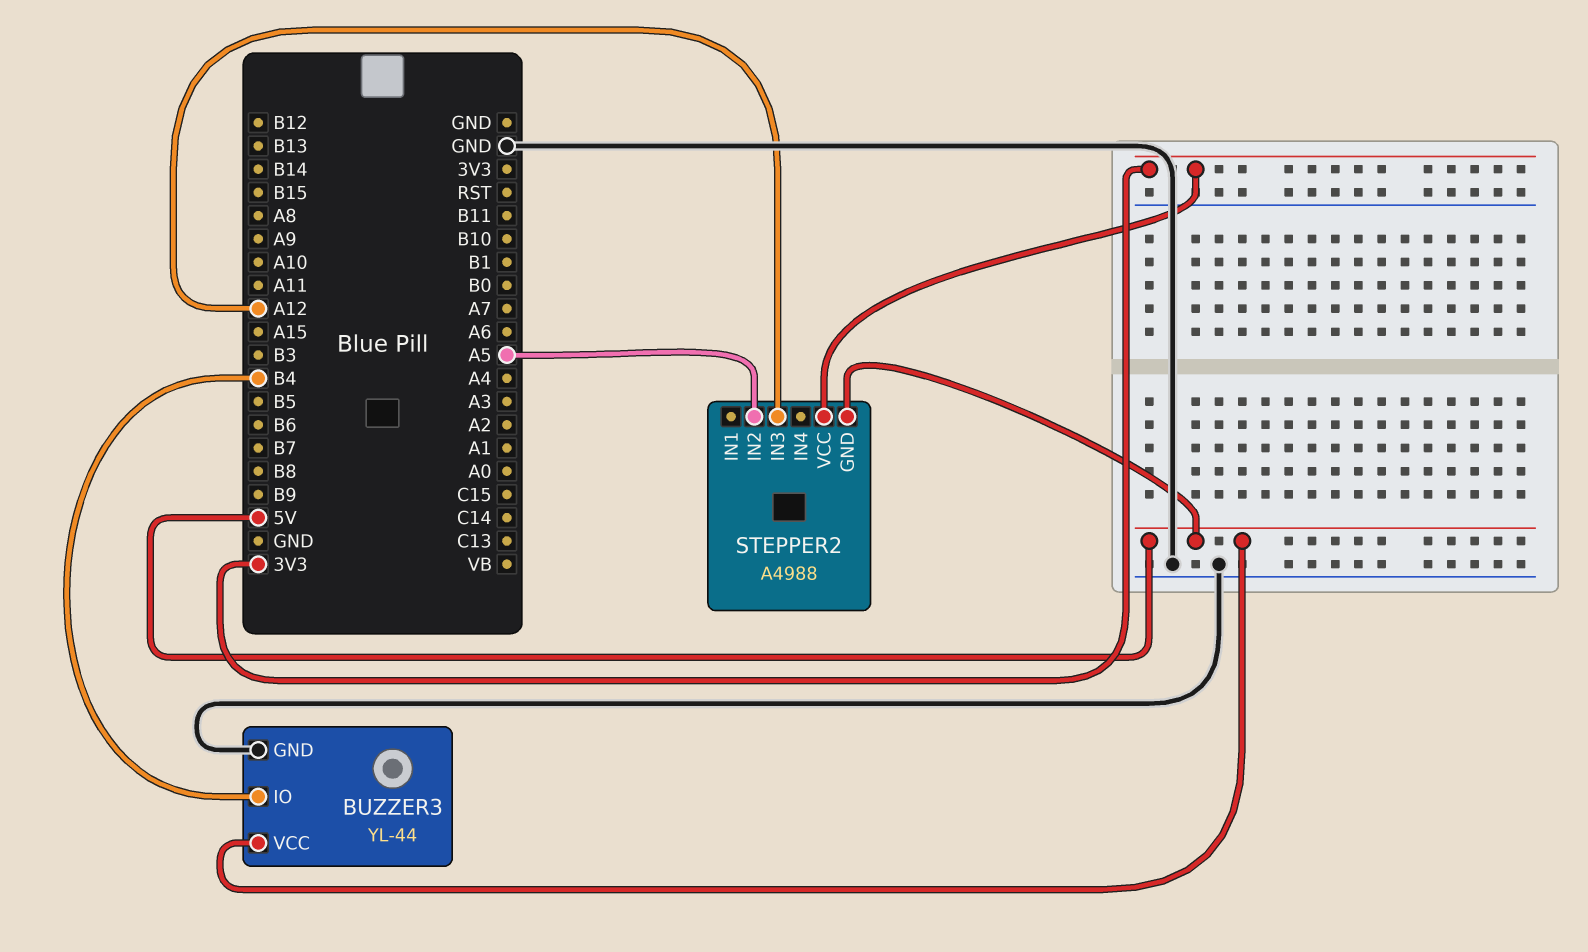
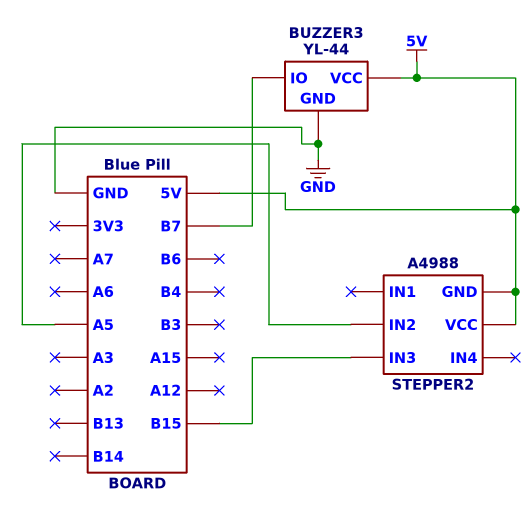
BUZZER3 pin IO: B4 -> B7
STEPPER2 pin IN3: A12 -> B15
STEPPER2 pin VCC: 3V3 -> 5V

